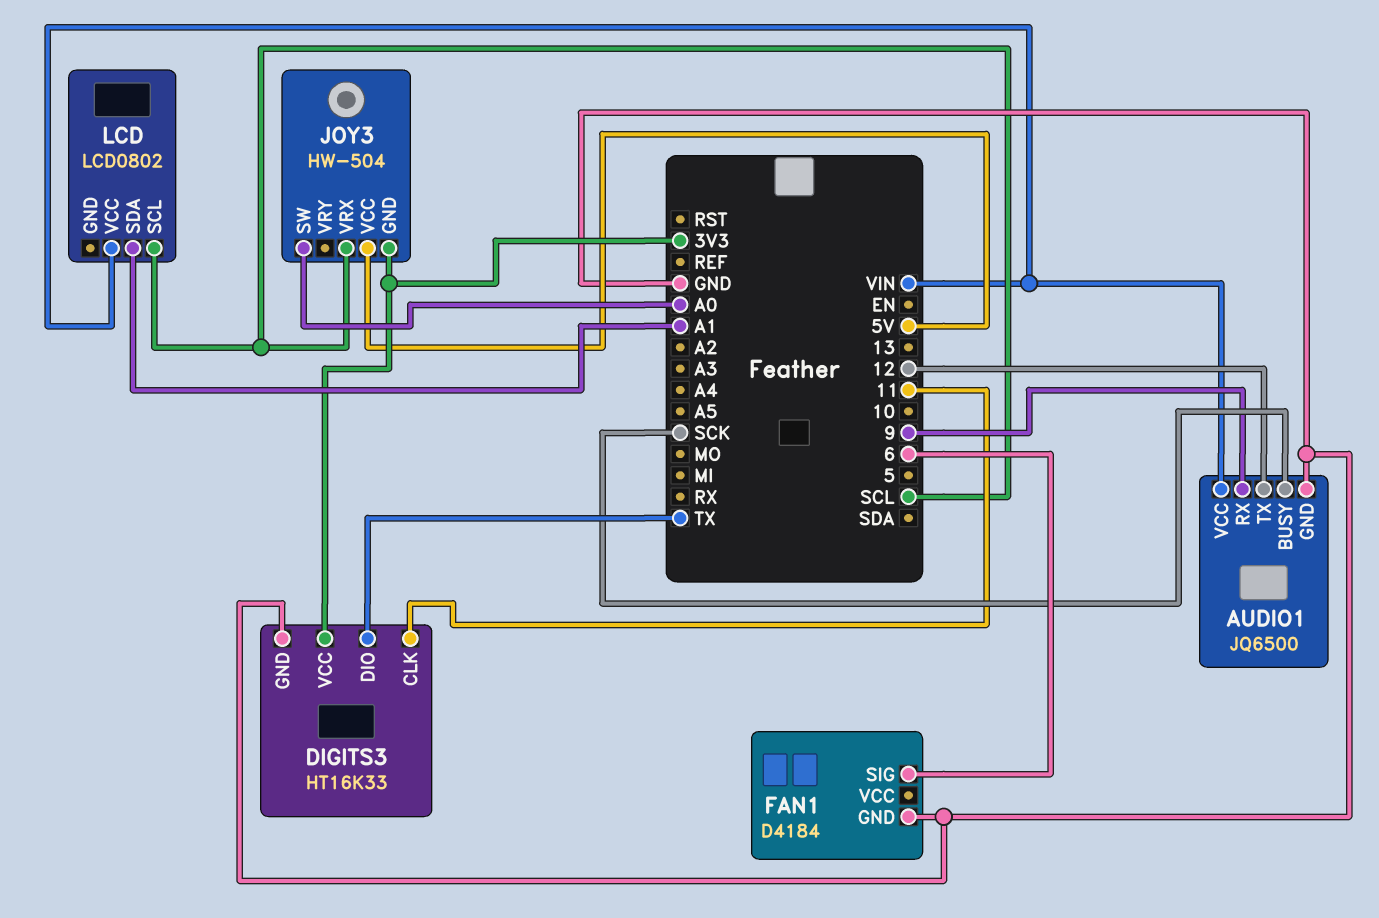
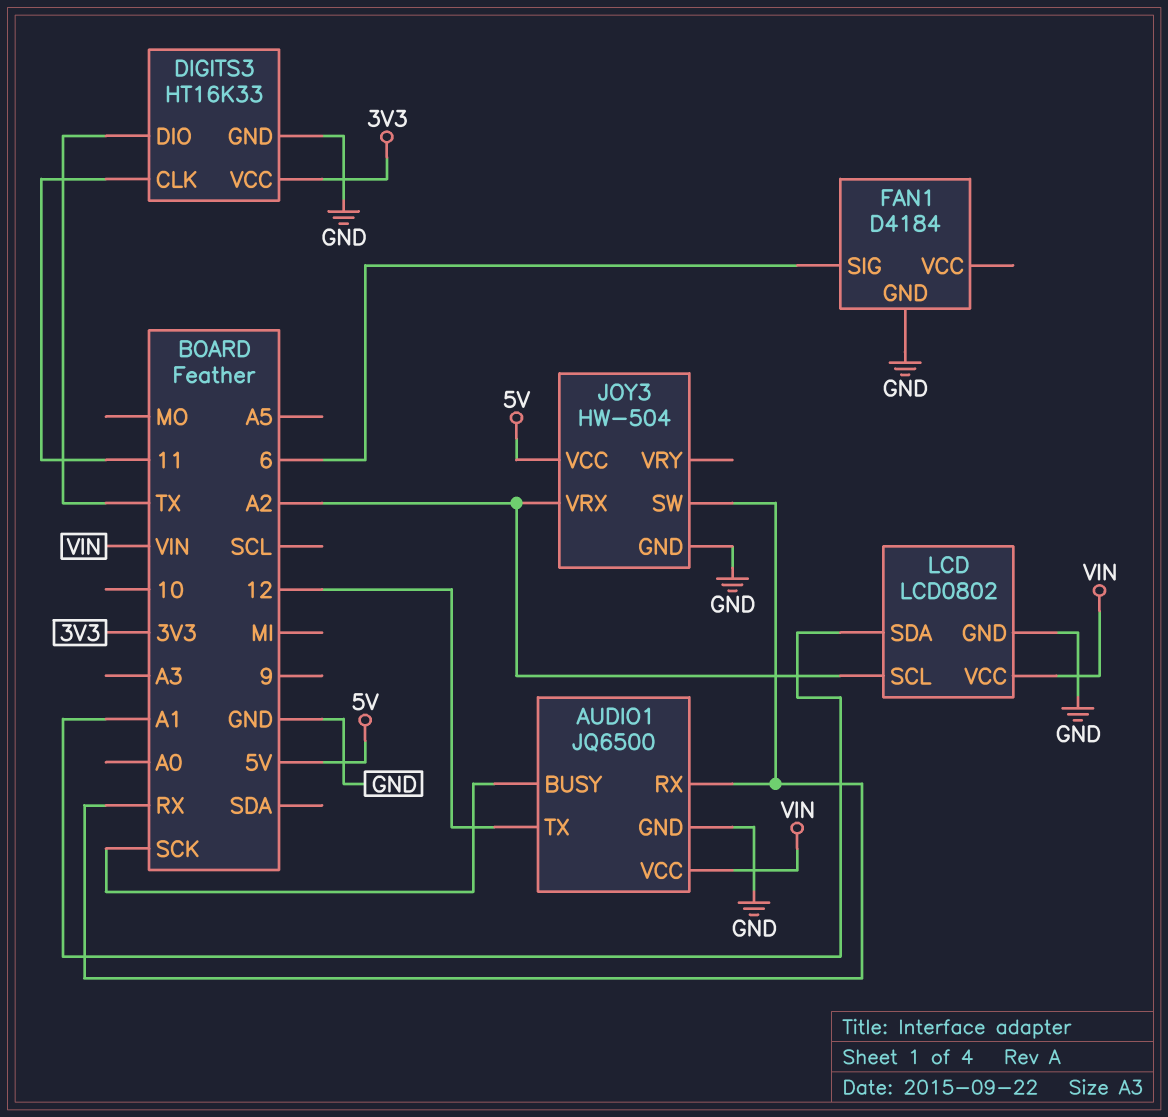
AUDIO1 pin RX: 9 -> RX
JOY3 pin GND: 3V3 -> GND
JOY3 pin SW: A0 -> RX
JOY3 pin VRX: SCL -> A2
LCD pin GND: none -> GND
LCD pin SCL: SCL -> A2

